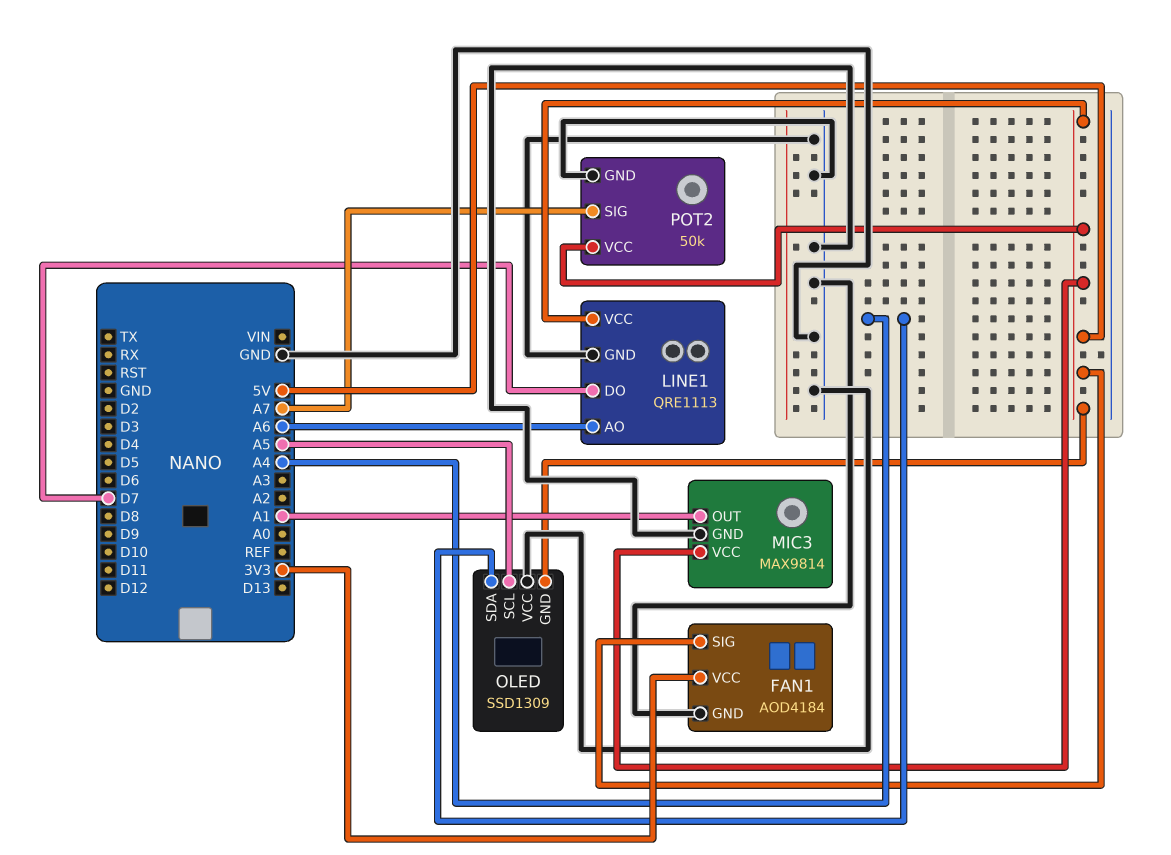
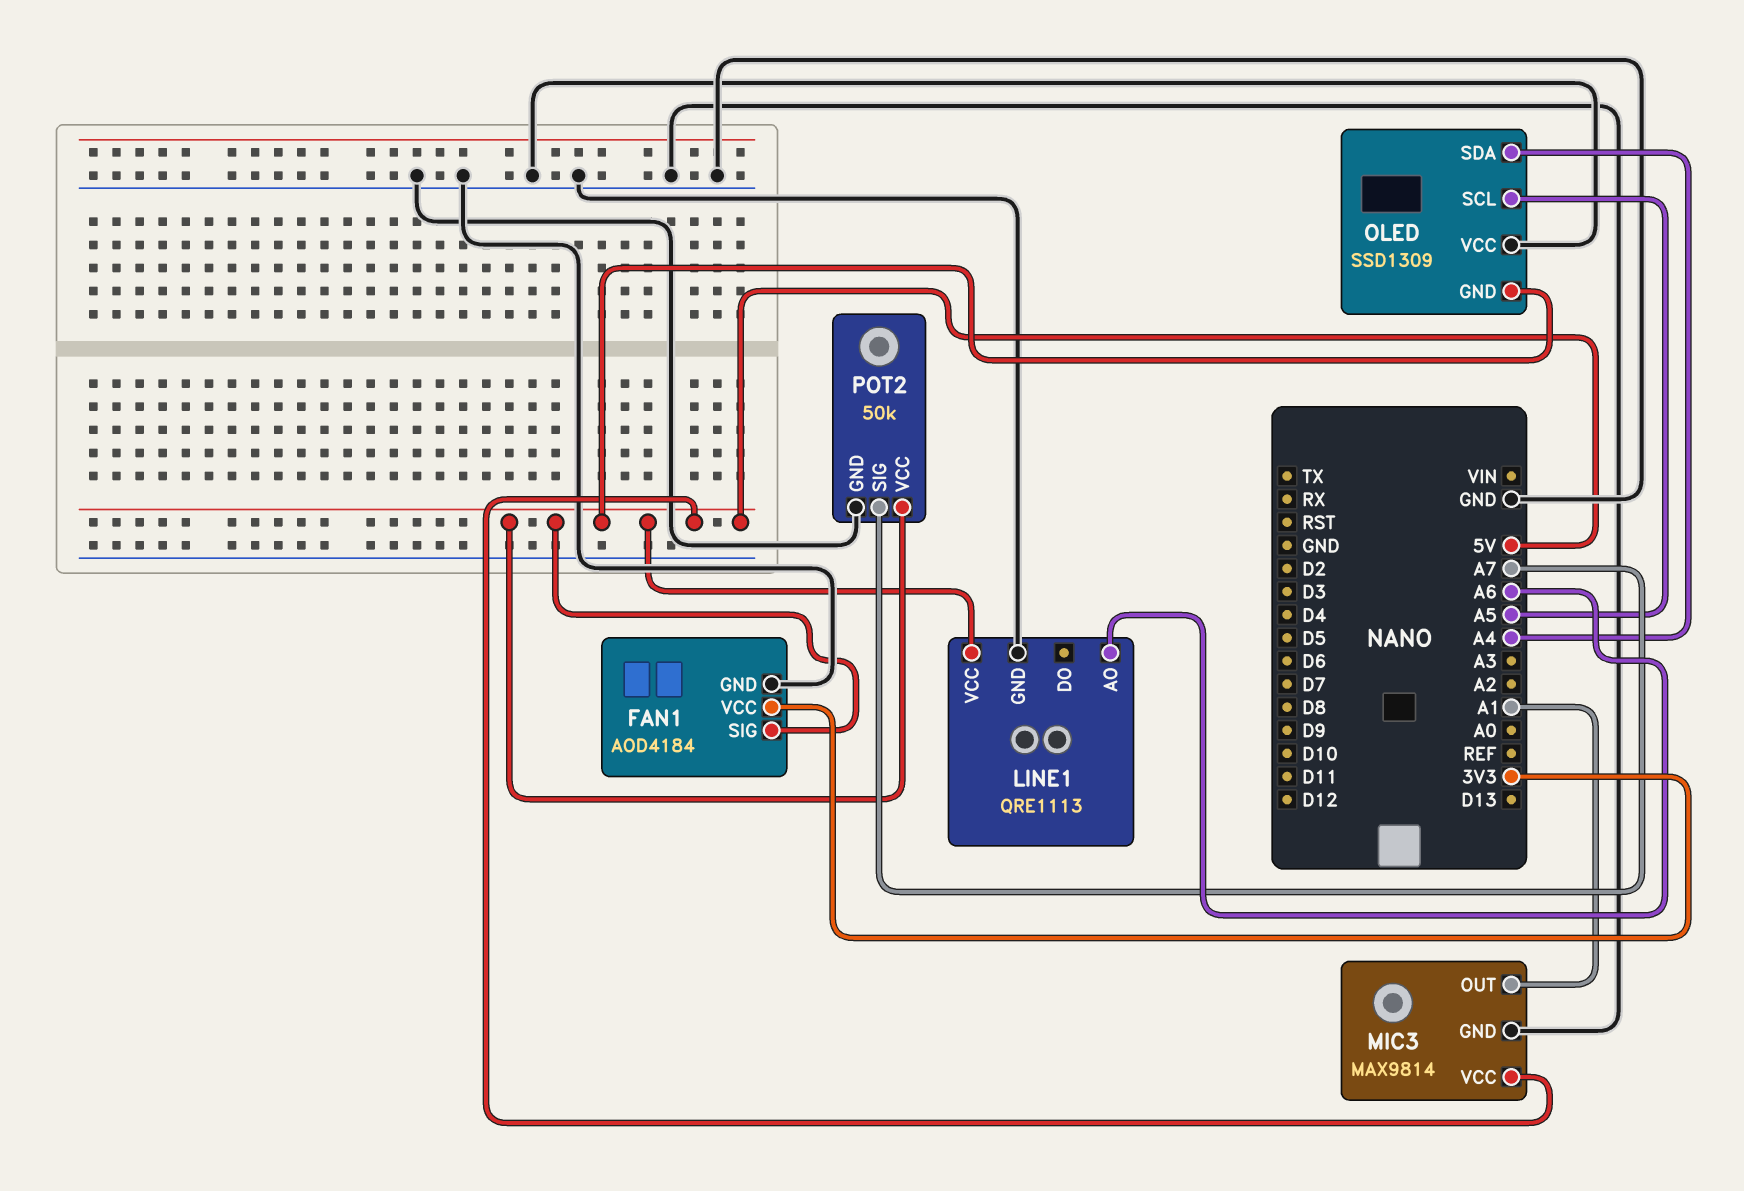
LINE1 pin DO: D7 -> none

